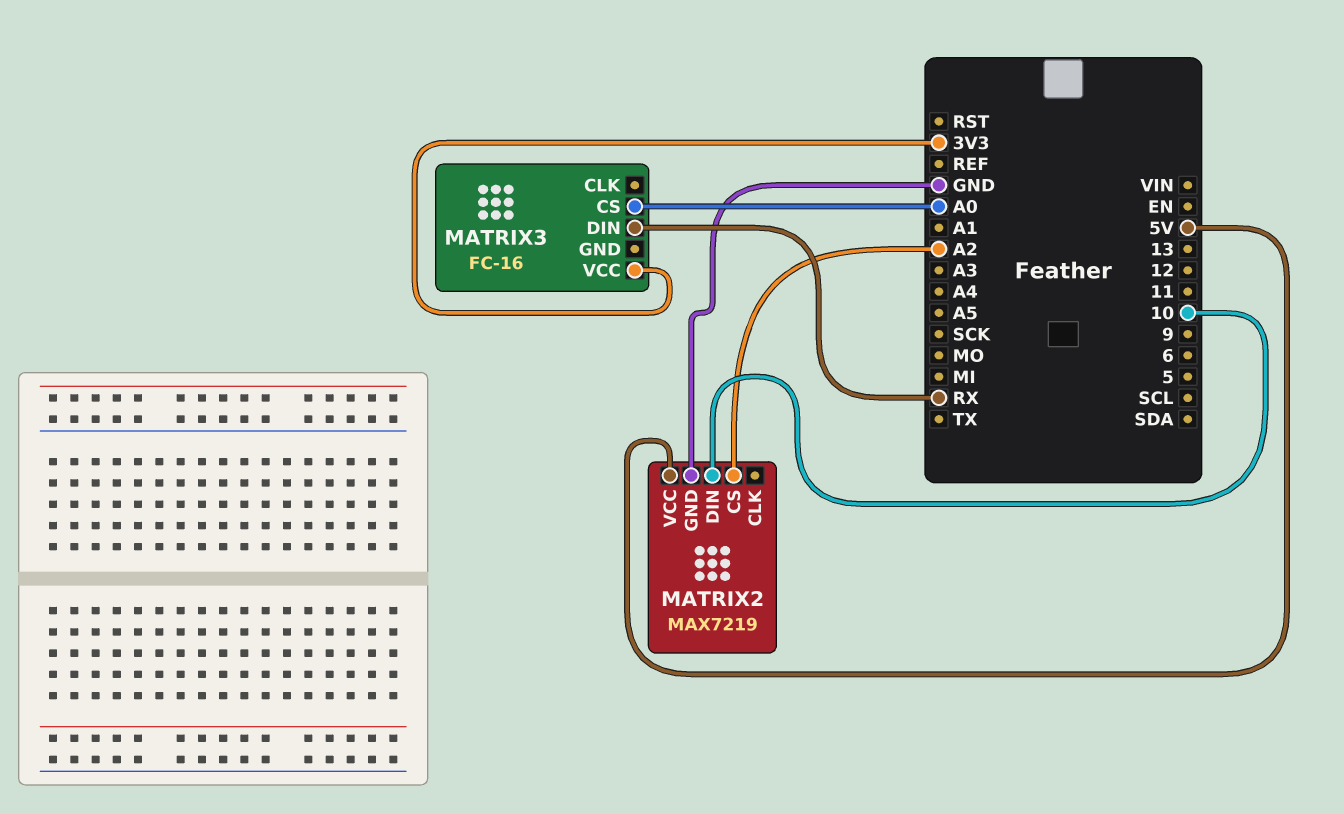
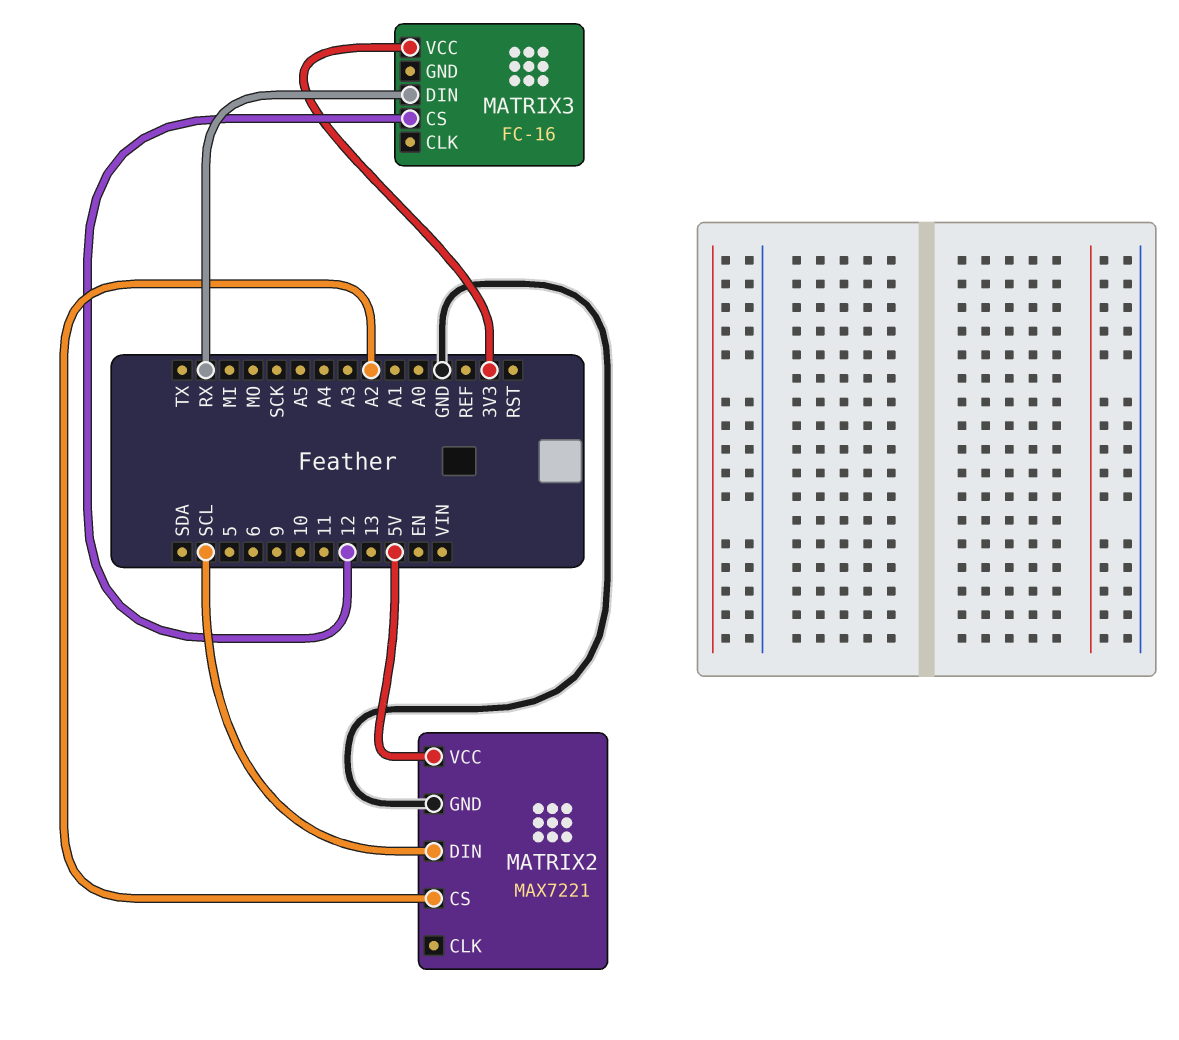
MATRIX2: MAX7219 -> MAX7221
MATRIX2 pin DIN: 10 -> SCL
MATRIX3 pin CS: A0 -> 12

